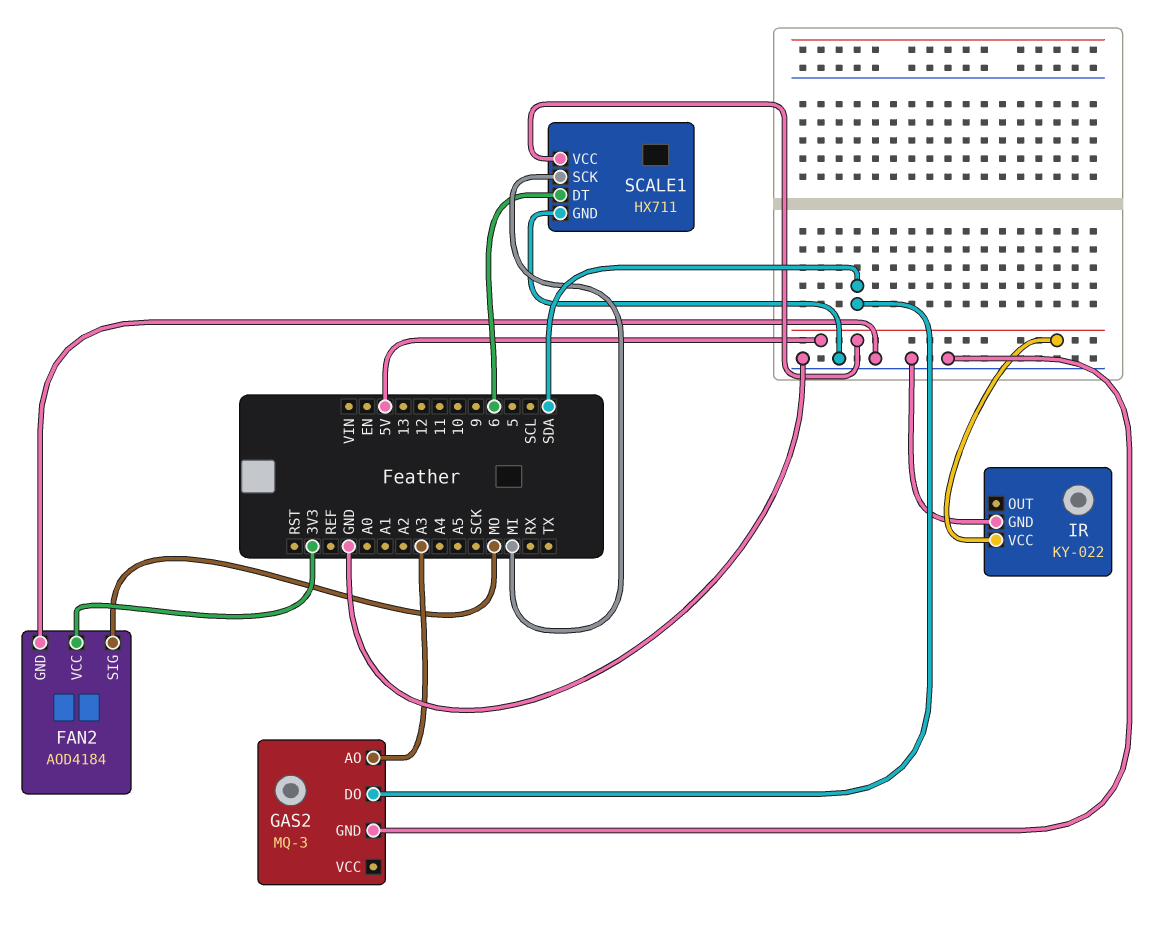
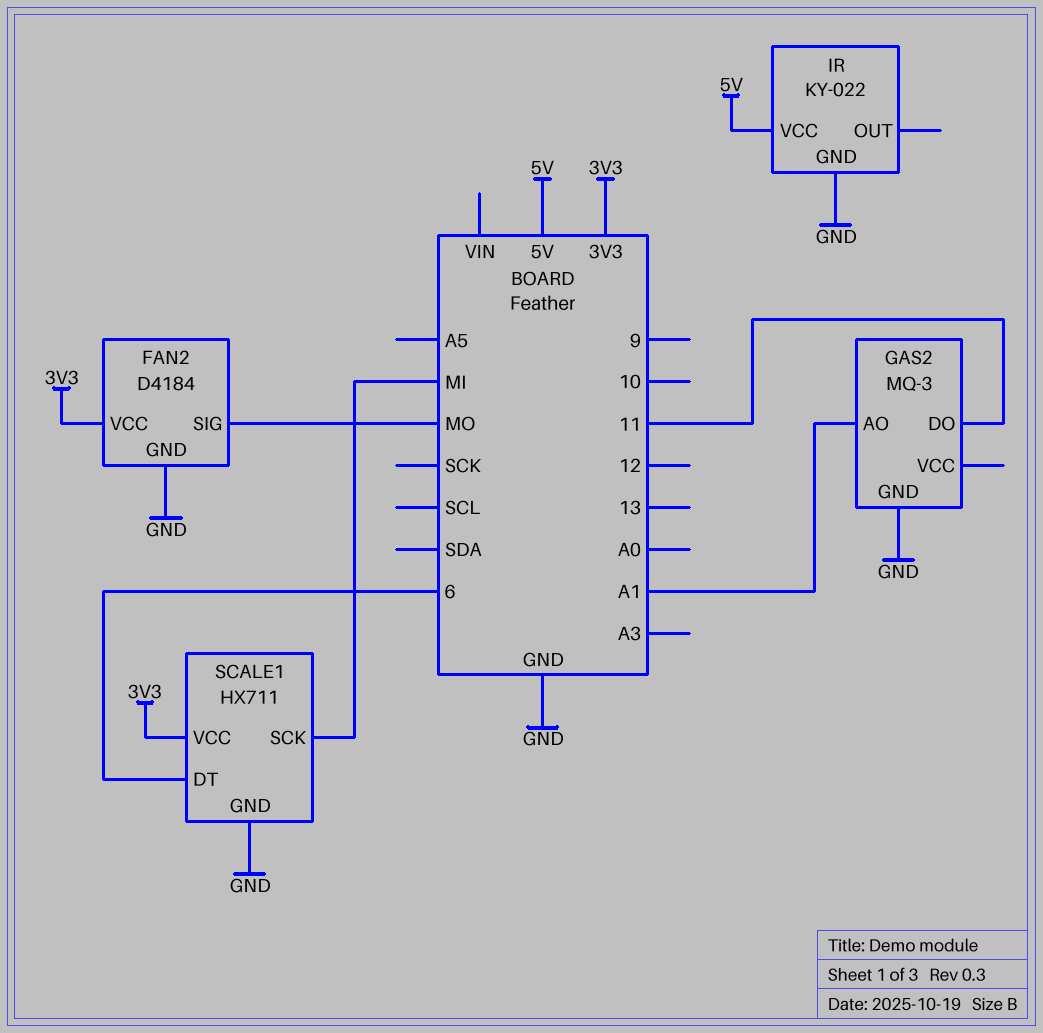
FAN2: AOD4184 -> D4184
GAS2 pin AO: A3 -> A1
GAS2 pin DO: SDA -> 11
SCALE1 pin VCC: 5V -> 3V3

